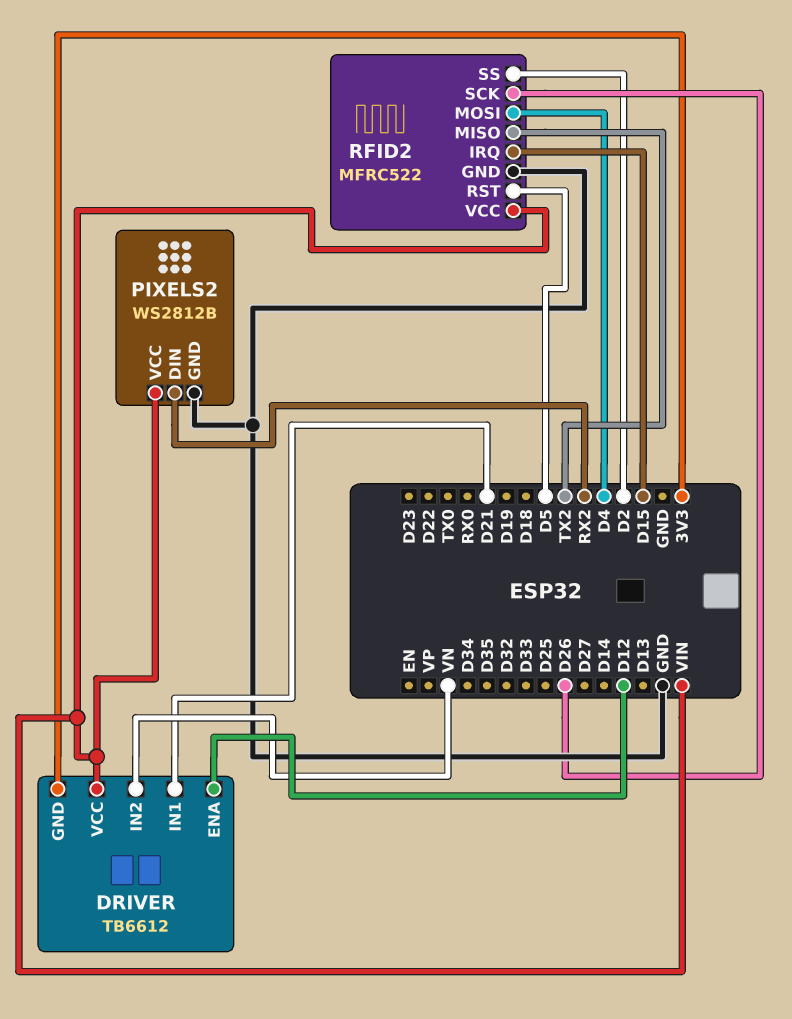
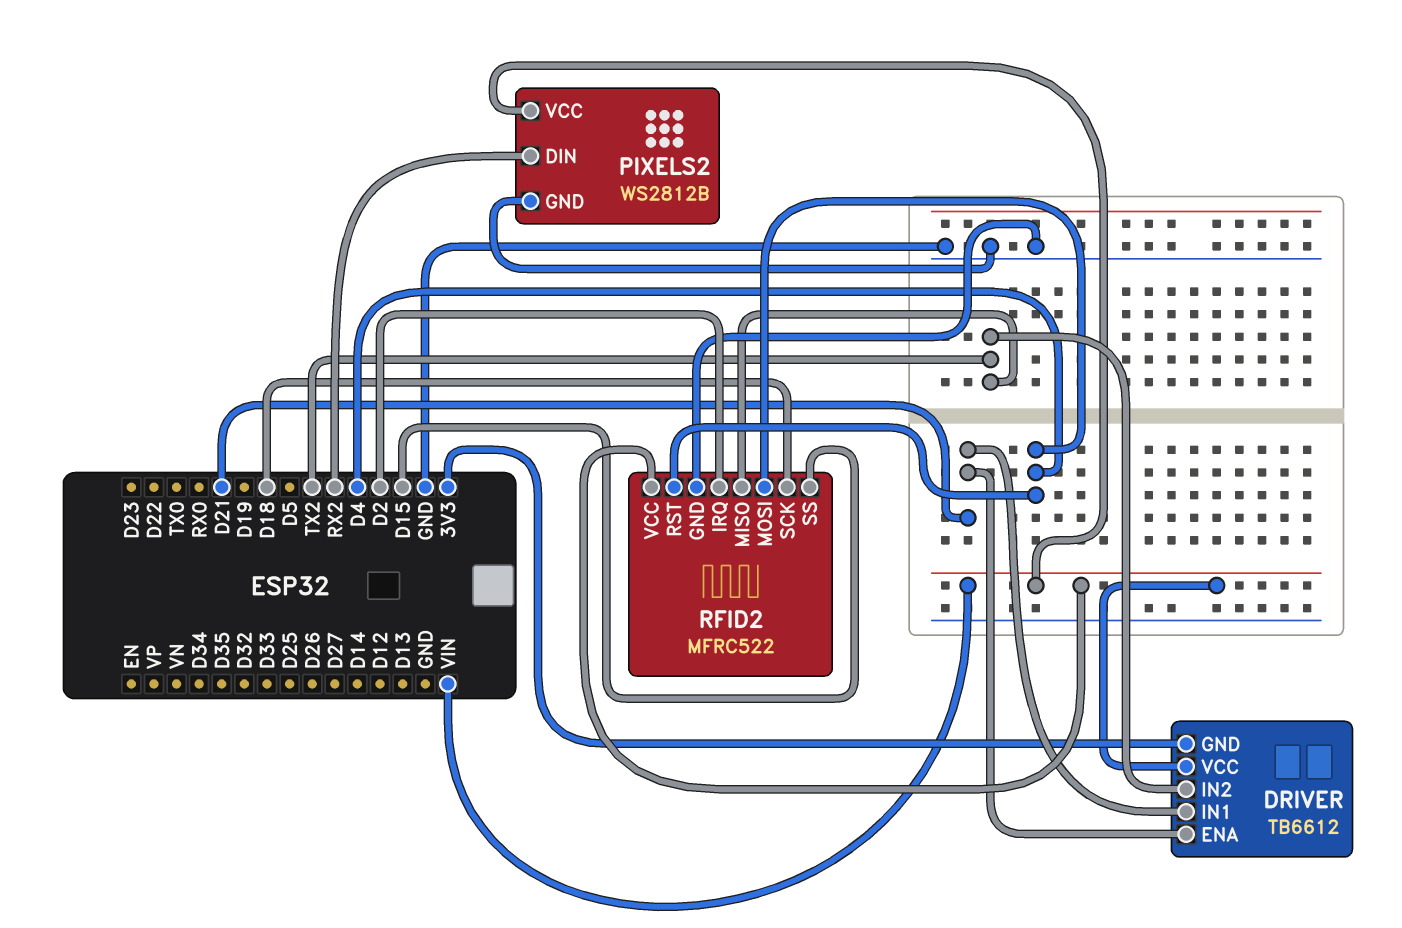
DRIVER pin ENA: D12 -> D21
DRIVER pin IN2: VN -> TX2
RFID2 pin IRQ: D15 -> D2
RFID2 pin RST: D5 -> D4
RFID2 pin SCK: D26 -> D18
RFID2 pin SS: D2 -> D15

